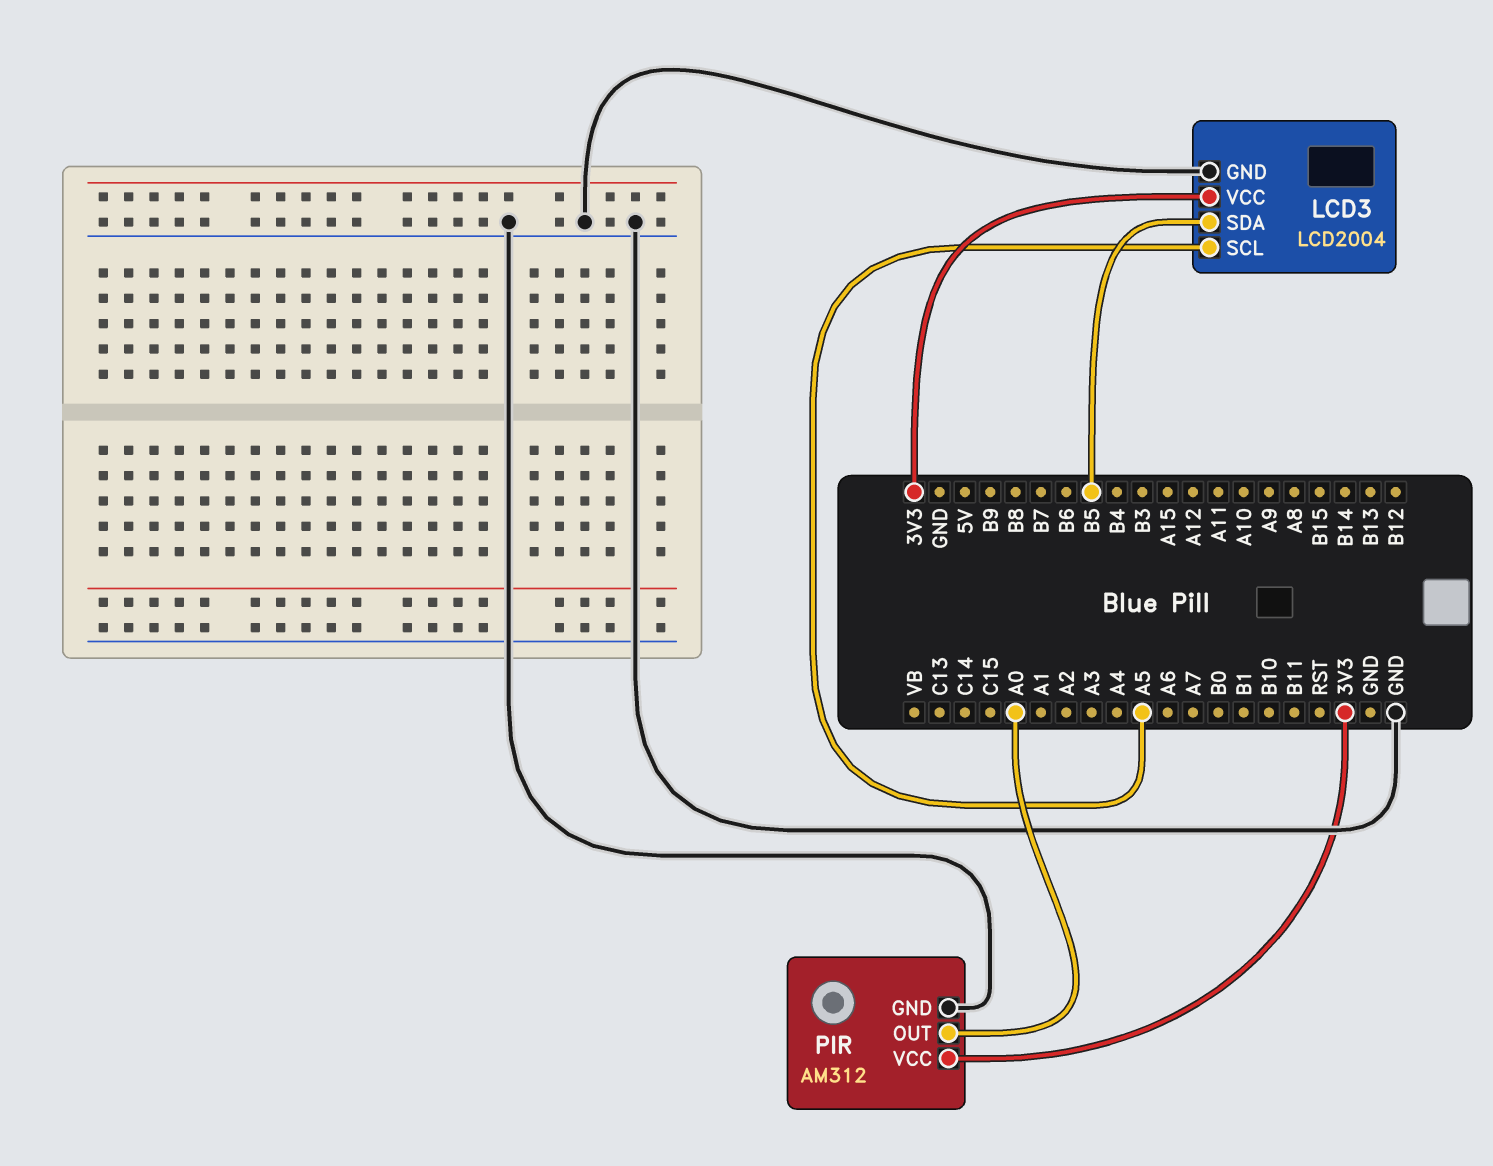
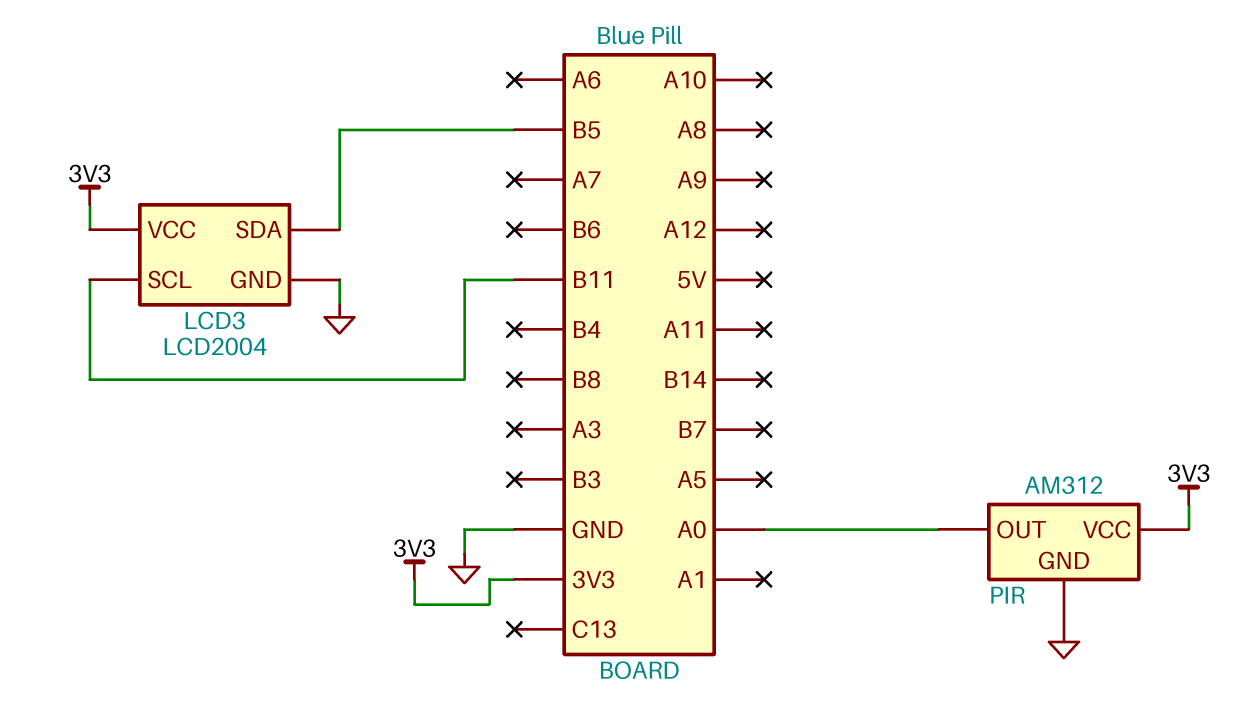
LCD3 pin SCL: A5 -> B11

